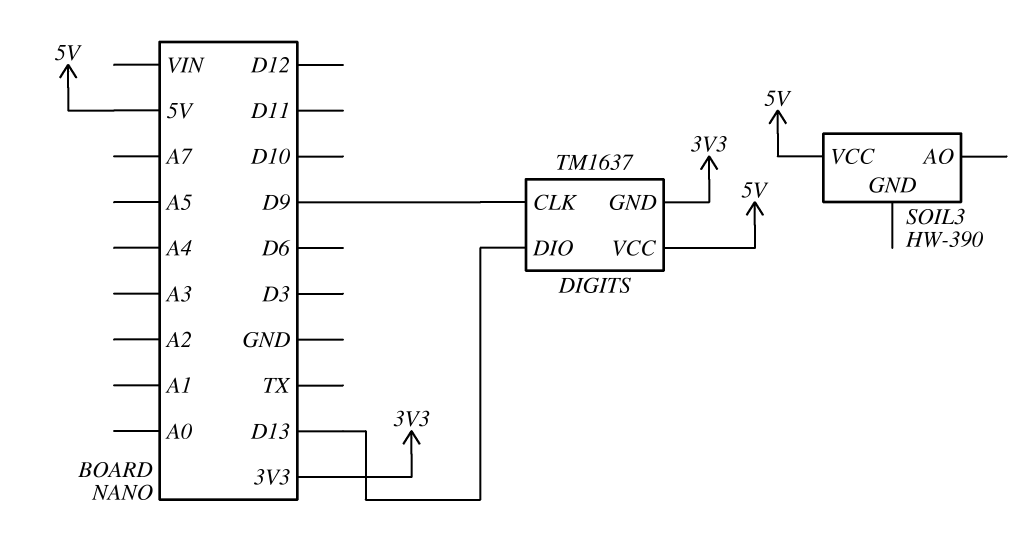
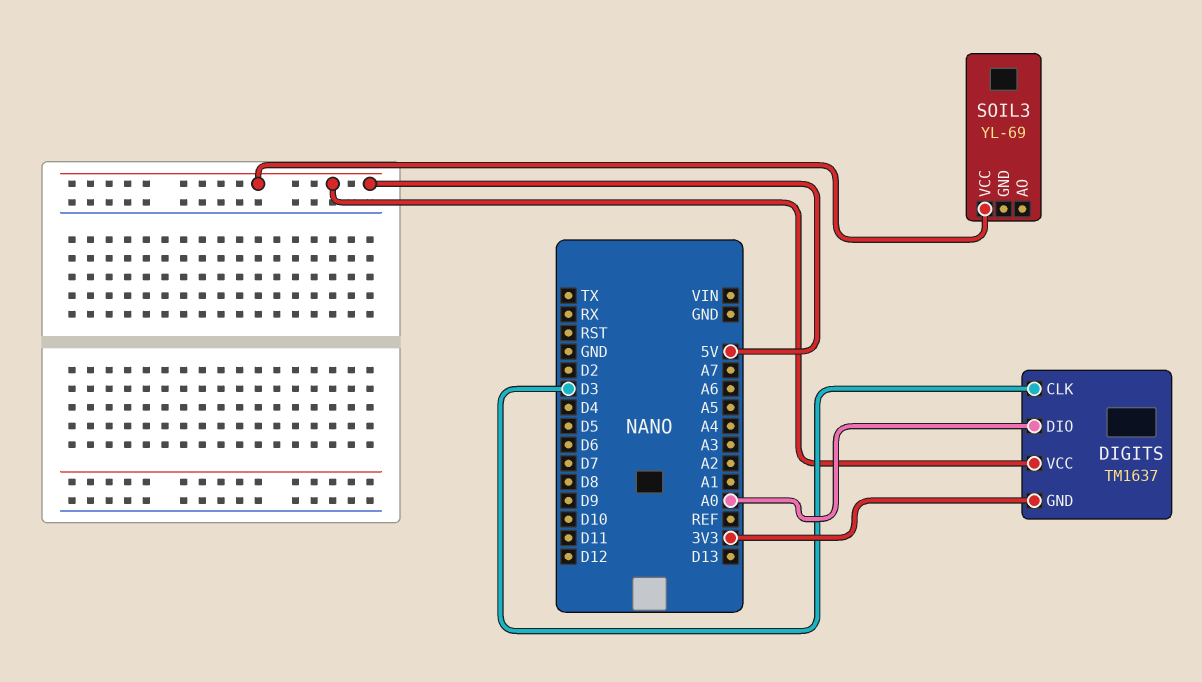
DIGITS pin CLK: D9 -> D3
DIGITS pin DIO: D13 -> A0
SOIL3: HW-390 -> YL-69

